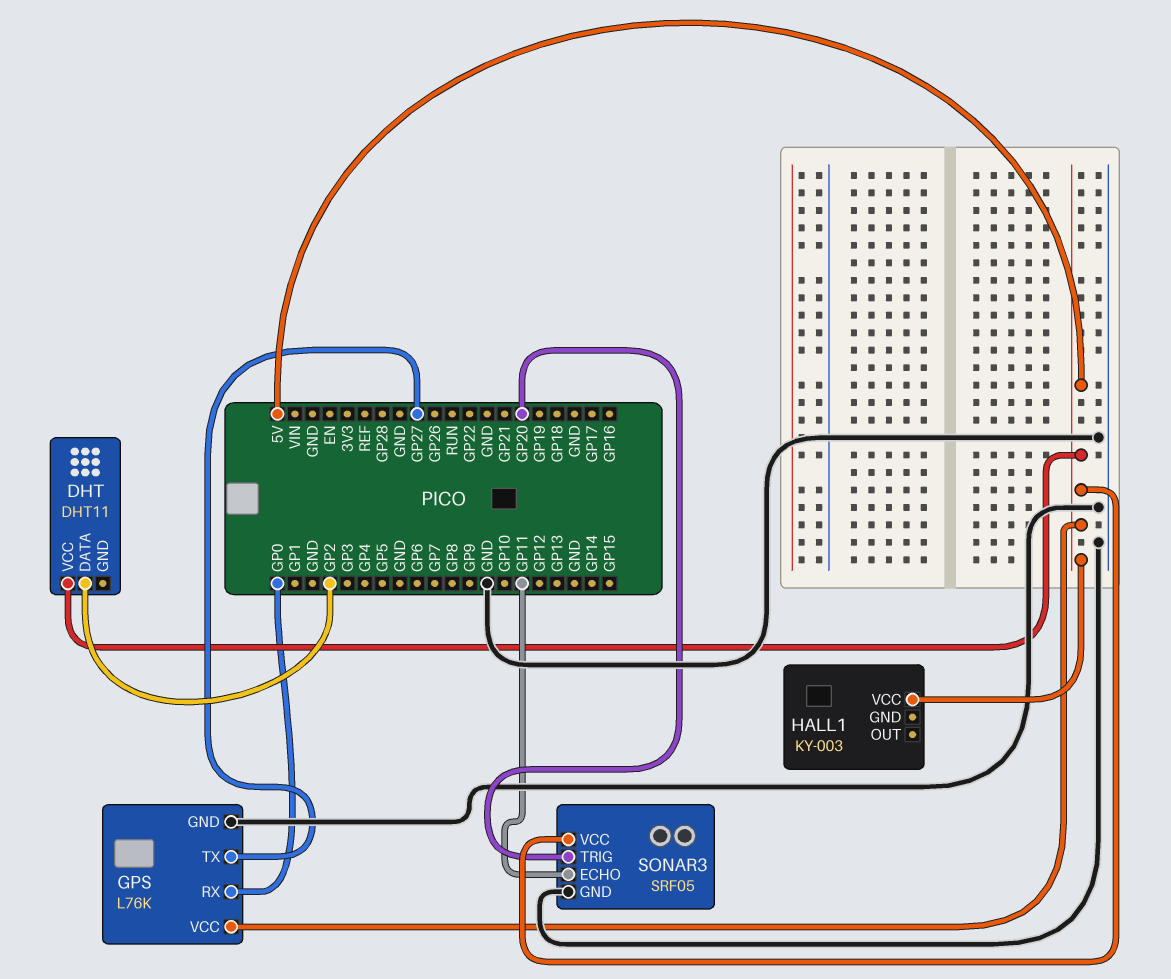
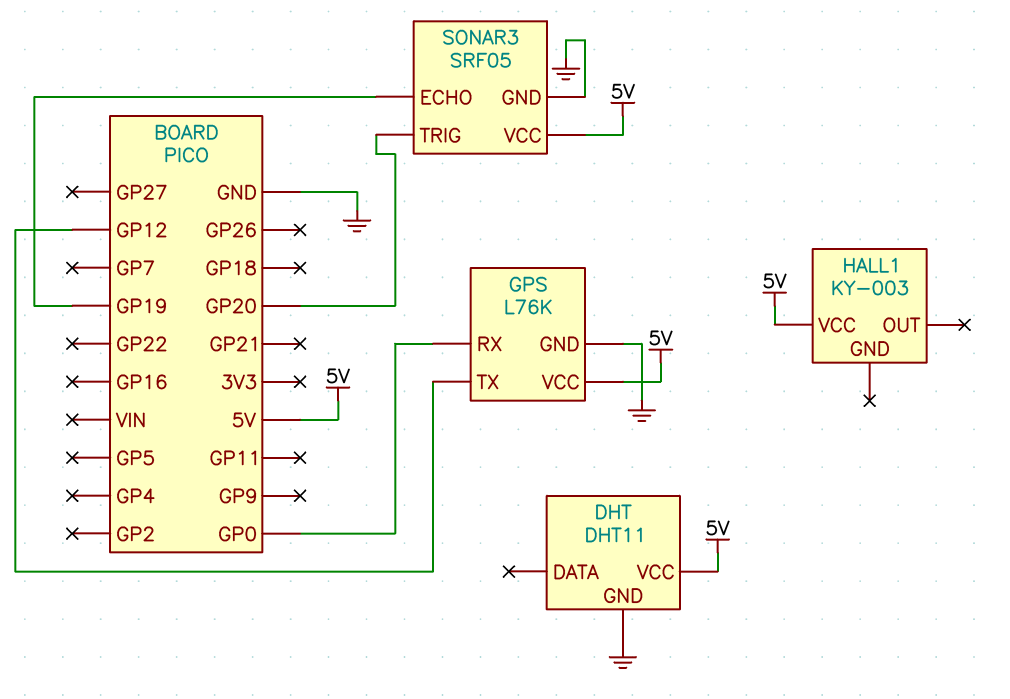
DHT pin DATA: GP2 -> none
DHT pin GND: none -> GND
GPS pin TX: GP27 -> GP12
SONAR3 pin ECHO: GP11 -> GP19

